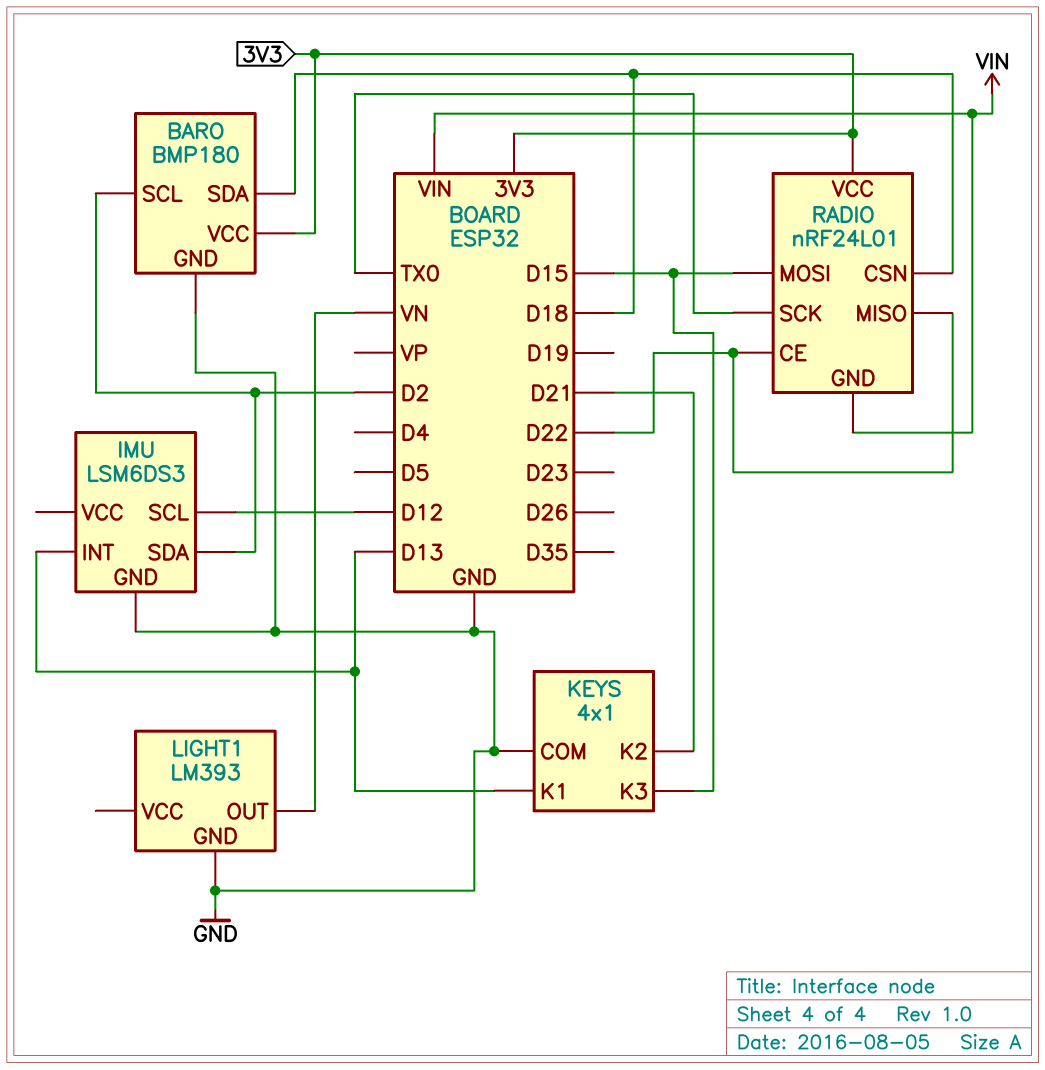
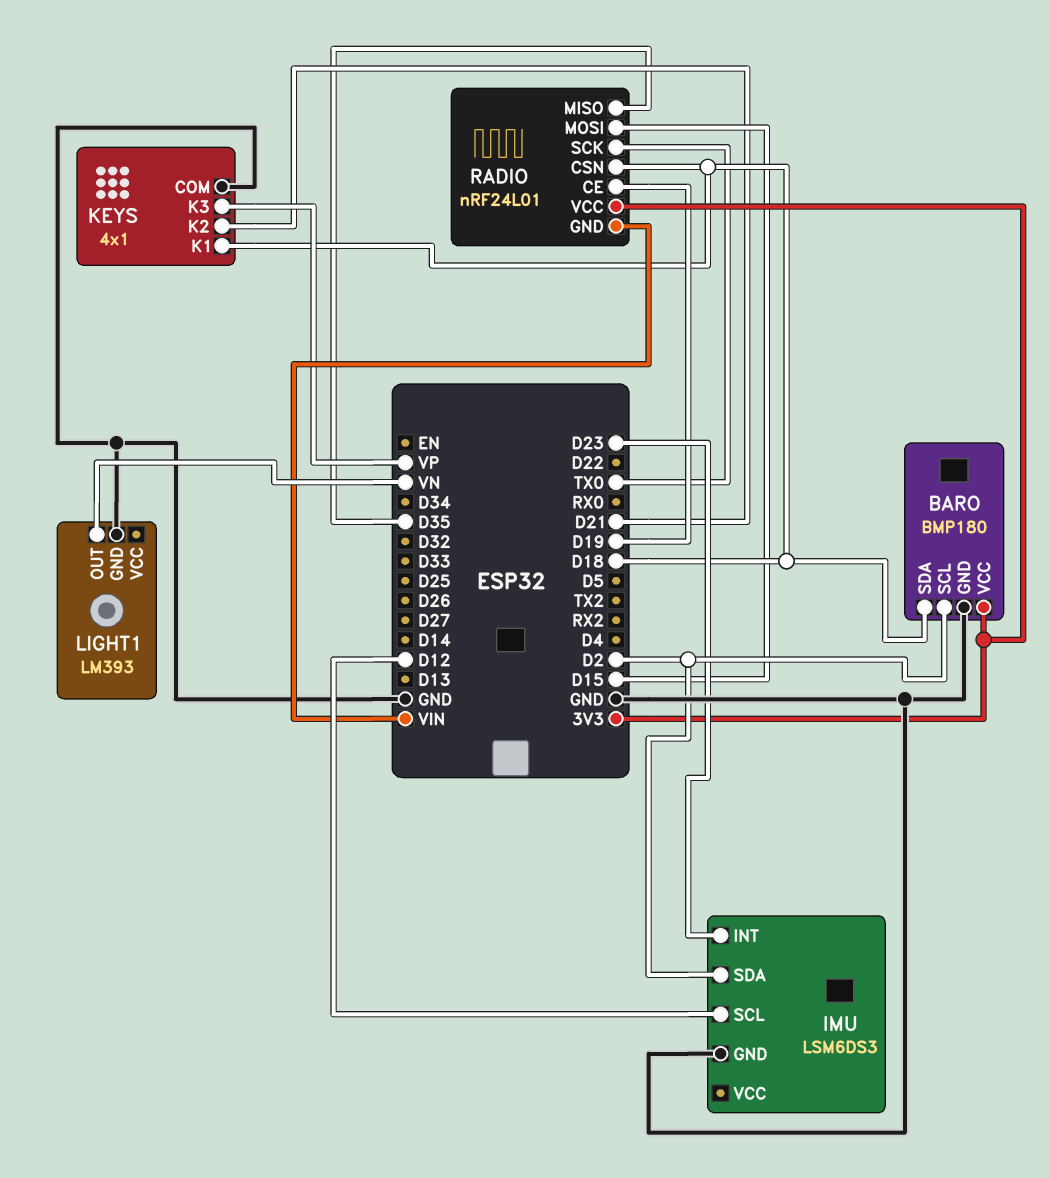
IMU pin INT: D13 -> D23
KEYS pin K1: D13 -> D18
KEYS pin K3: D15 -> VP
RADIO pin CE: D22 -> D19
RADIO pin MISO: D22 -> D35

